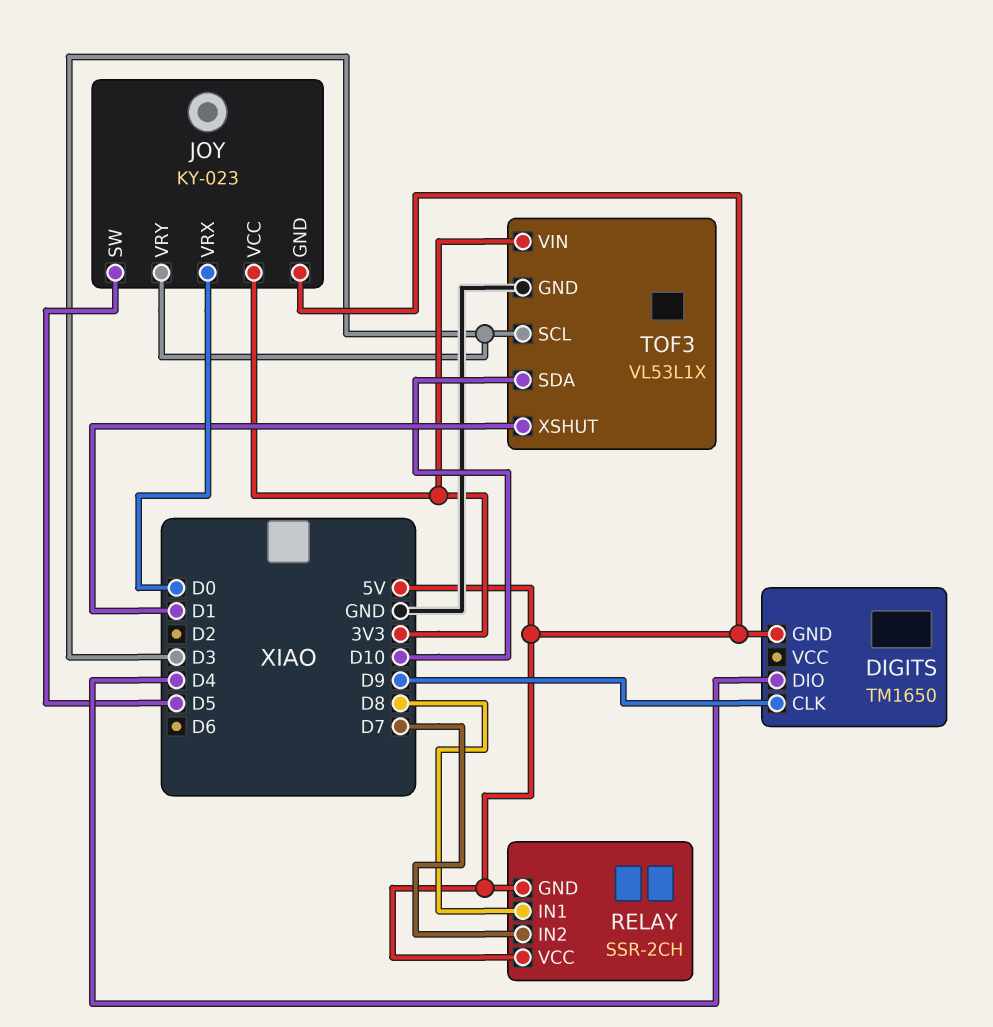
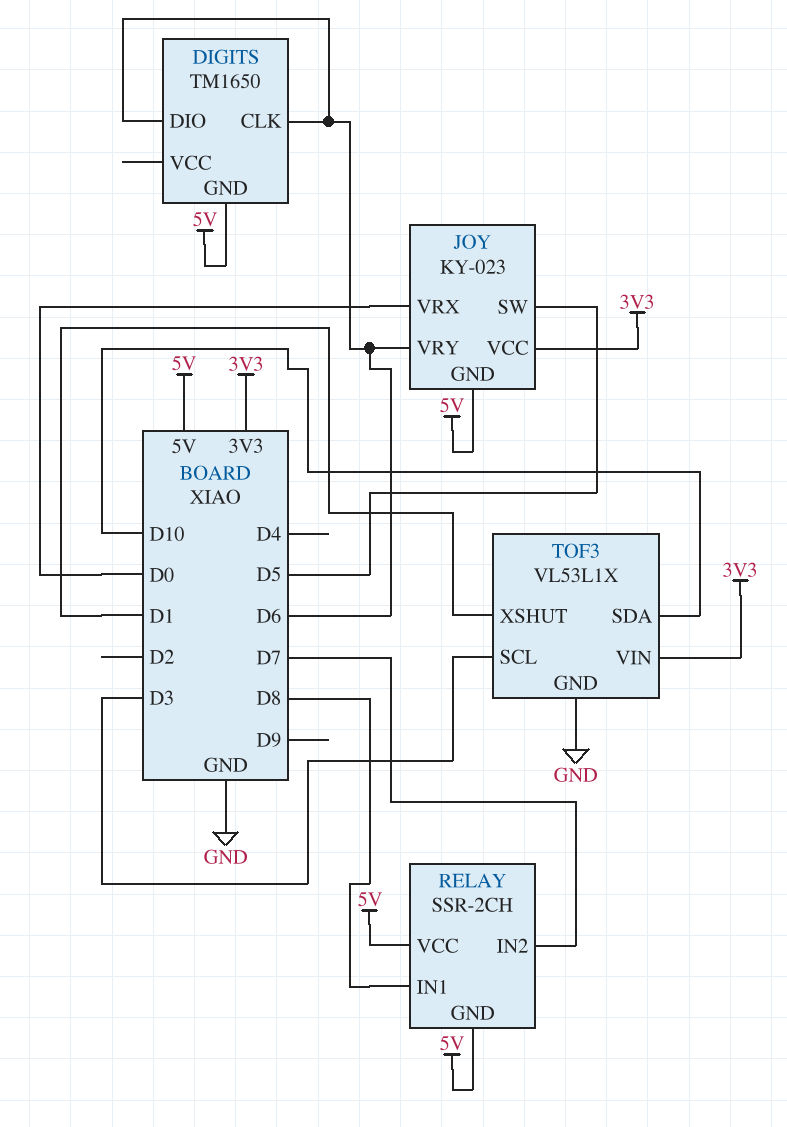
DIGITS pin CLK: D9 -> D6
DIGITS pin DIO: D4 -> D6
JOY pin VRY: D3 -> D6

